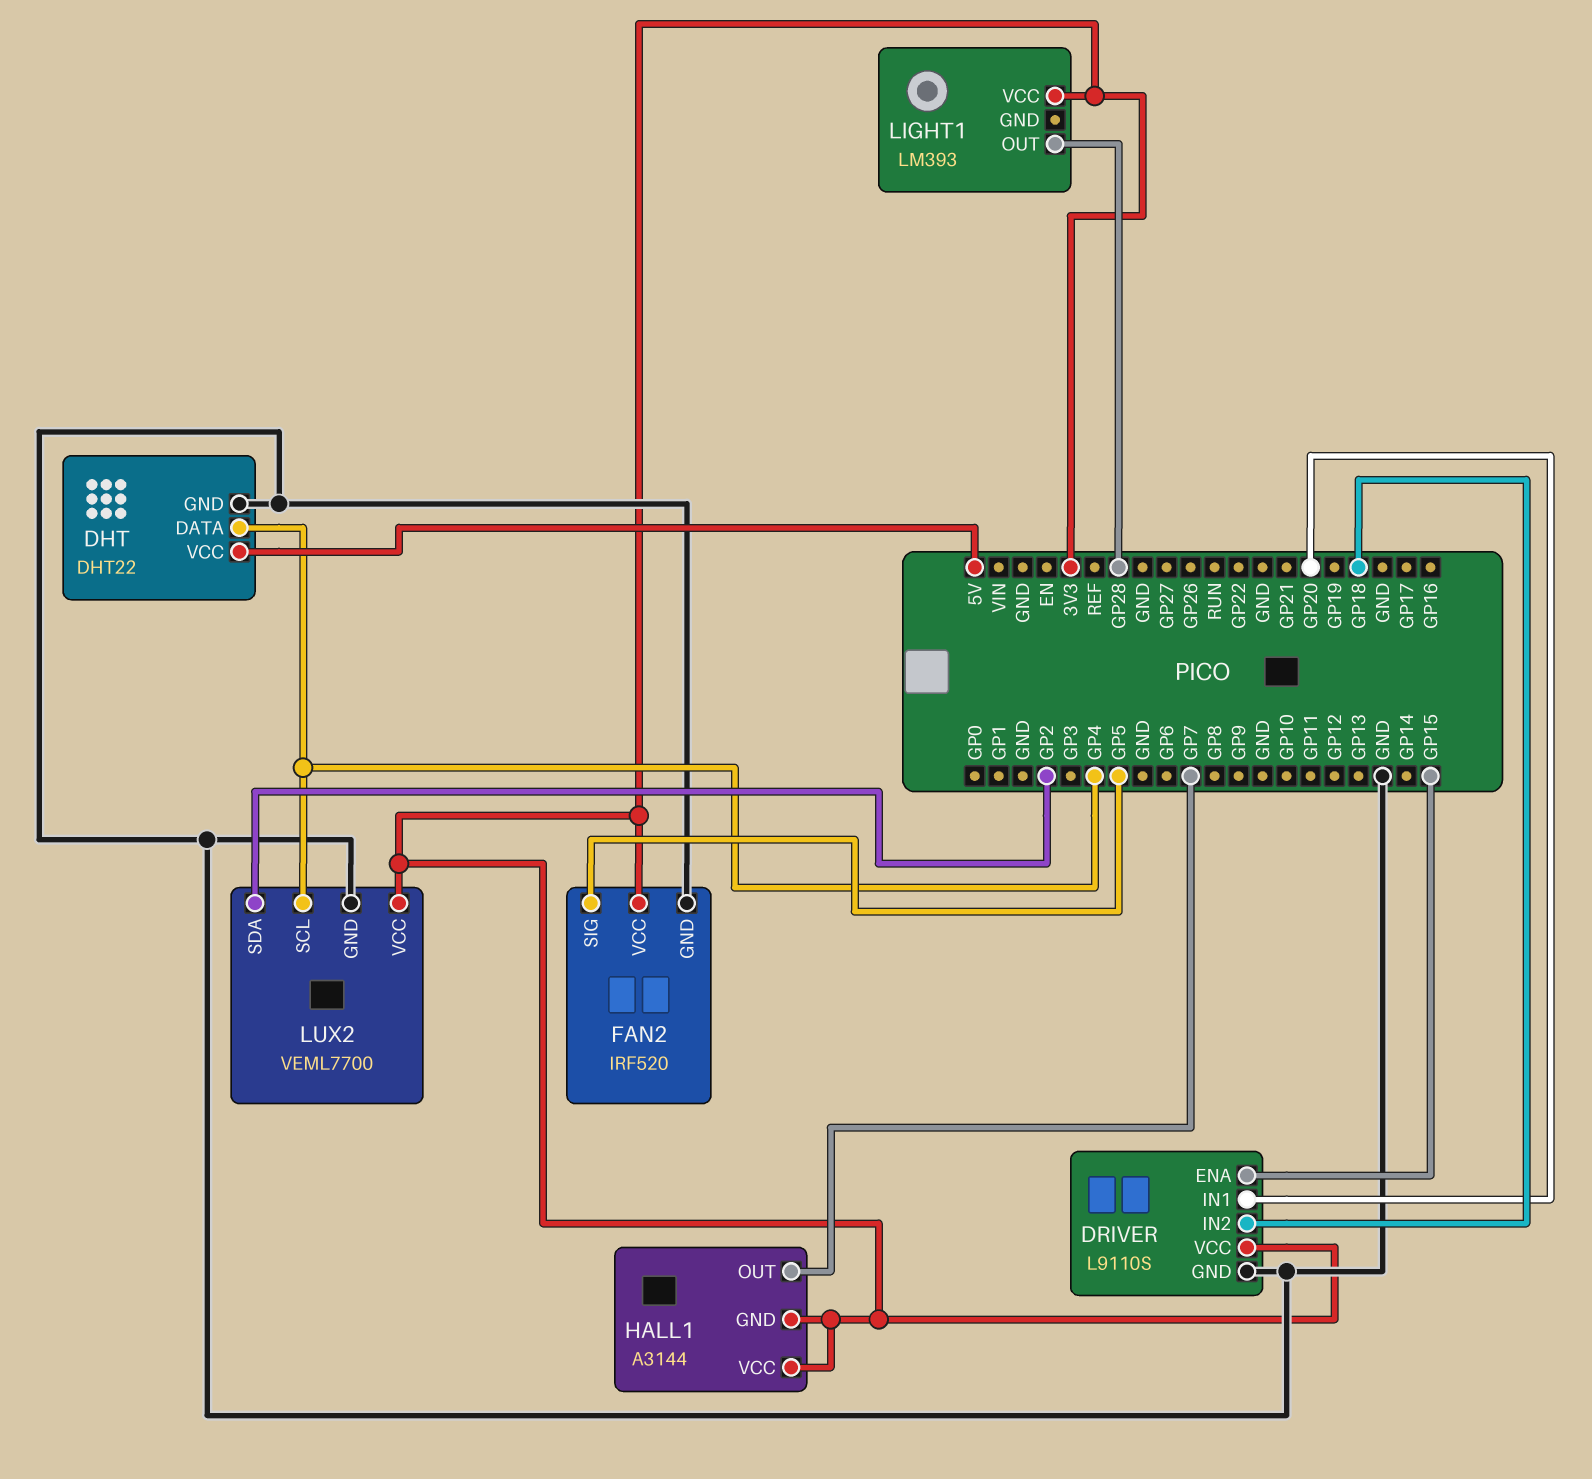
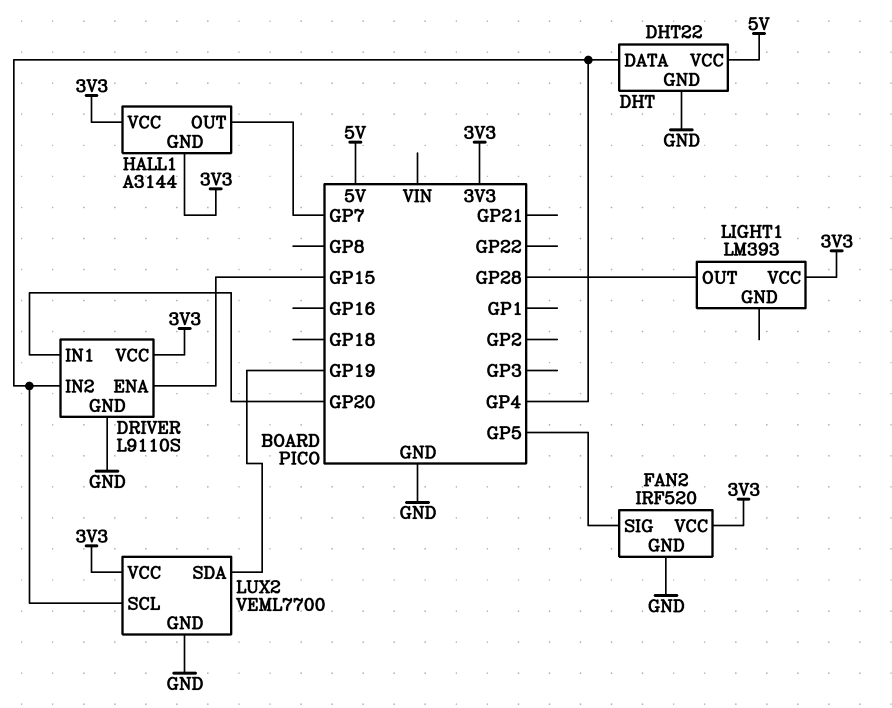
DRIVER pin IN2: GP18 -> GP4
LUX2 pin SDA: GP2 -> GP19

